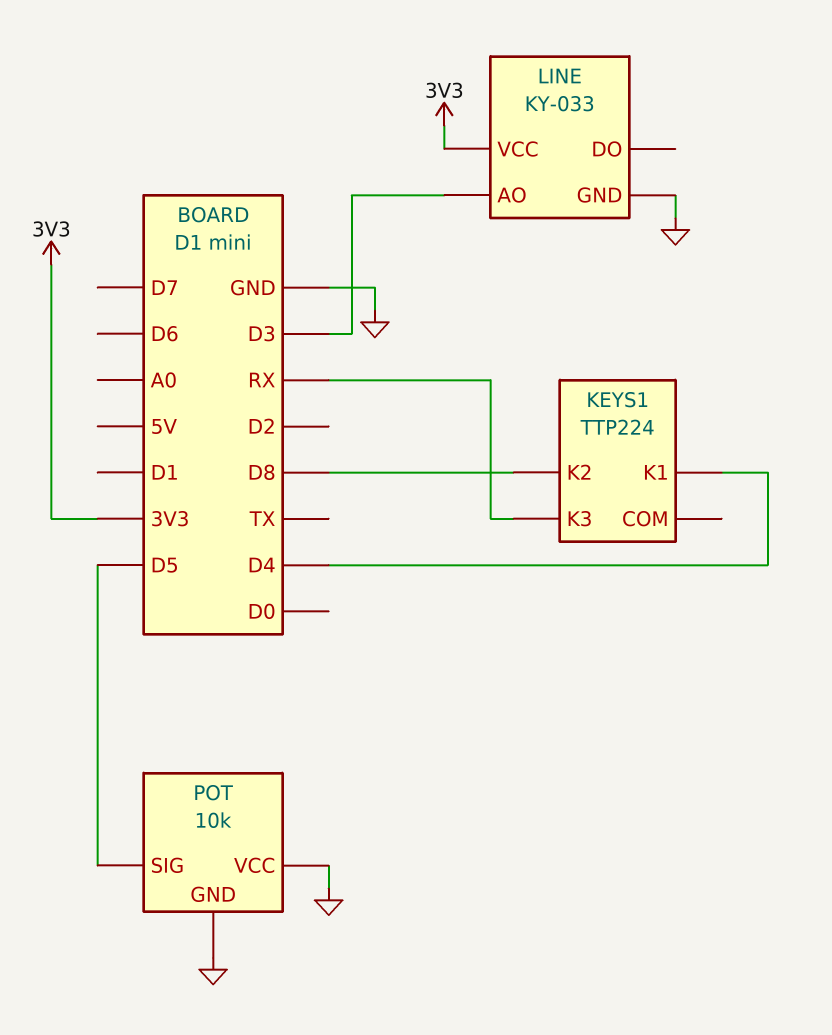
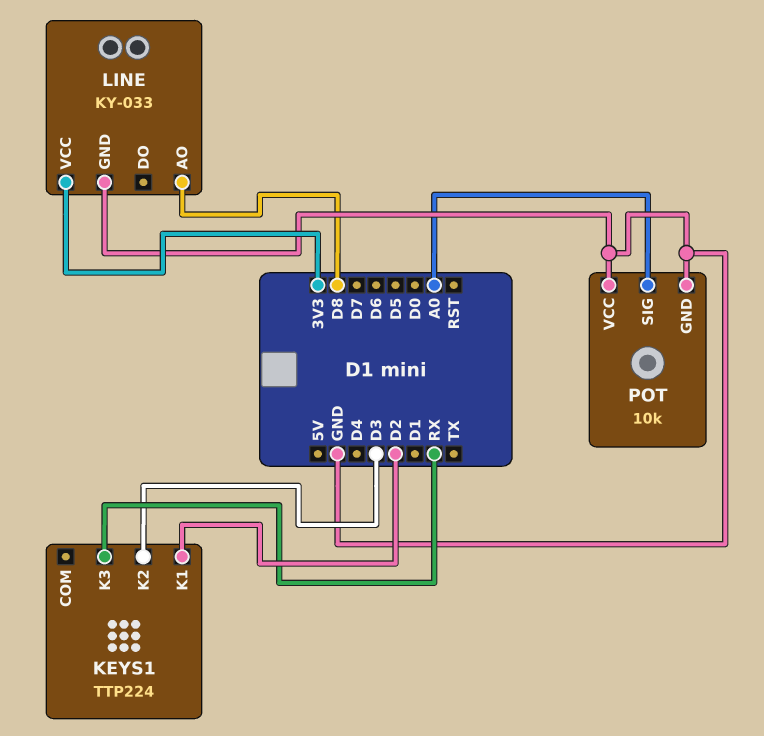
KEYS1 pin K1: D4 -> D2
KEYS1 pin K2: D8 -> D3
LINE pin AO: D3 -> D8
POT pin SIG: D5 -> A0

